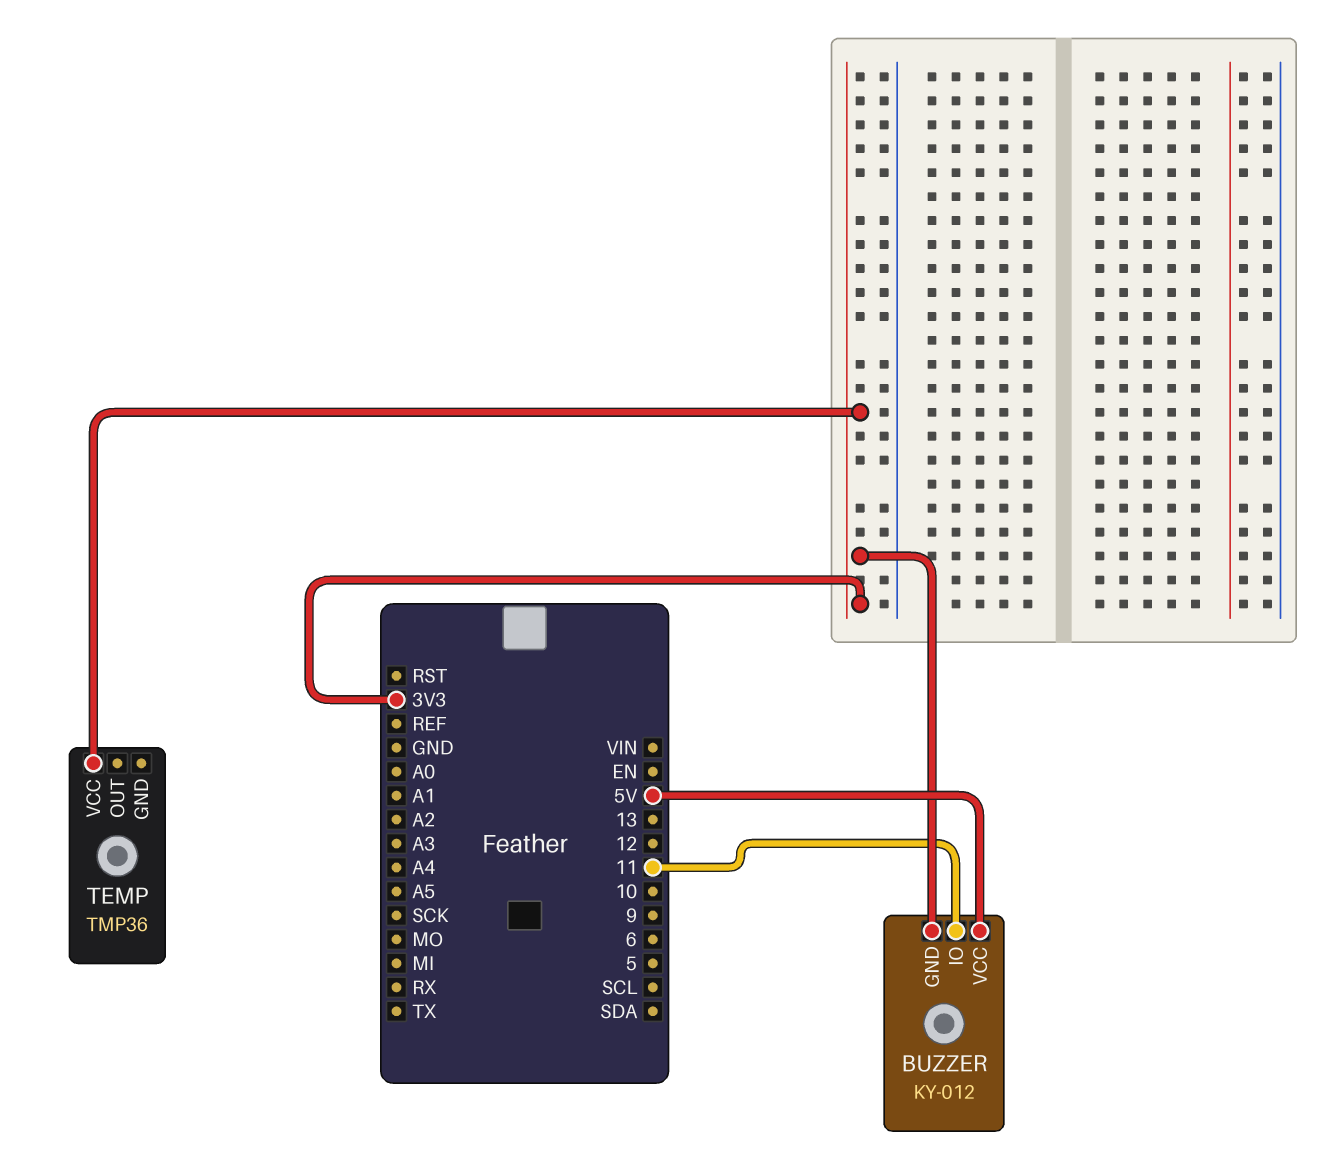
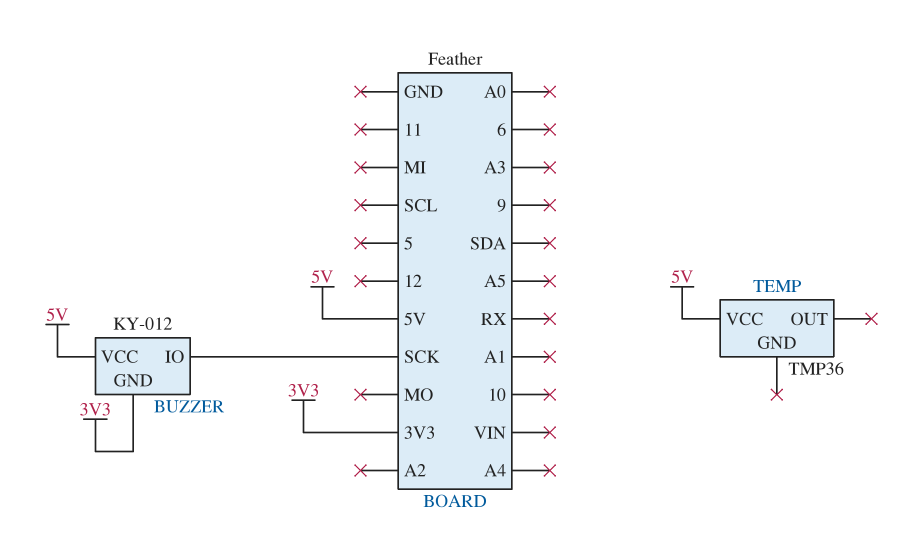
BUZZER pin IO: 11 -> SCK
TEMP pin VCC: 3V3 -> 5V

